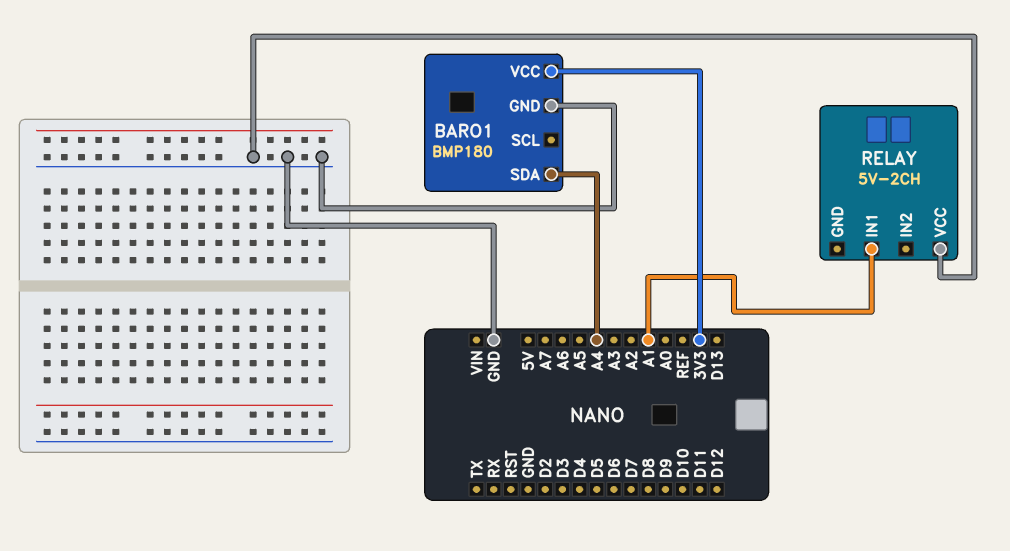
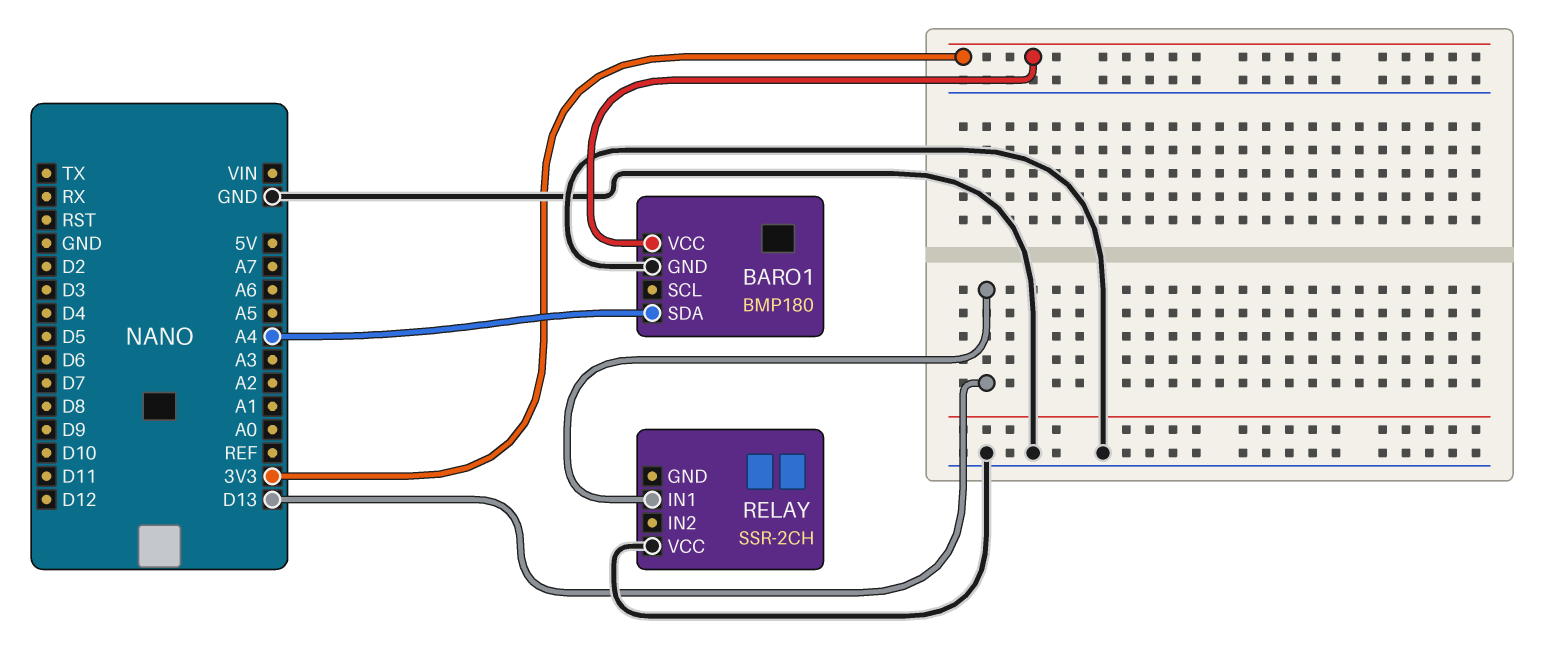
RELAY: 5V-2CH -> SSR-2CH
RELAY pin IN1: A1 -> D13

